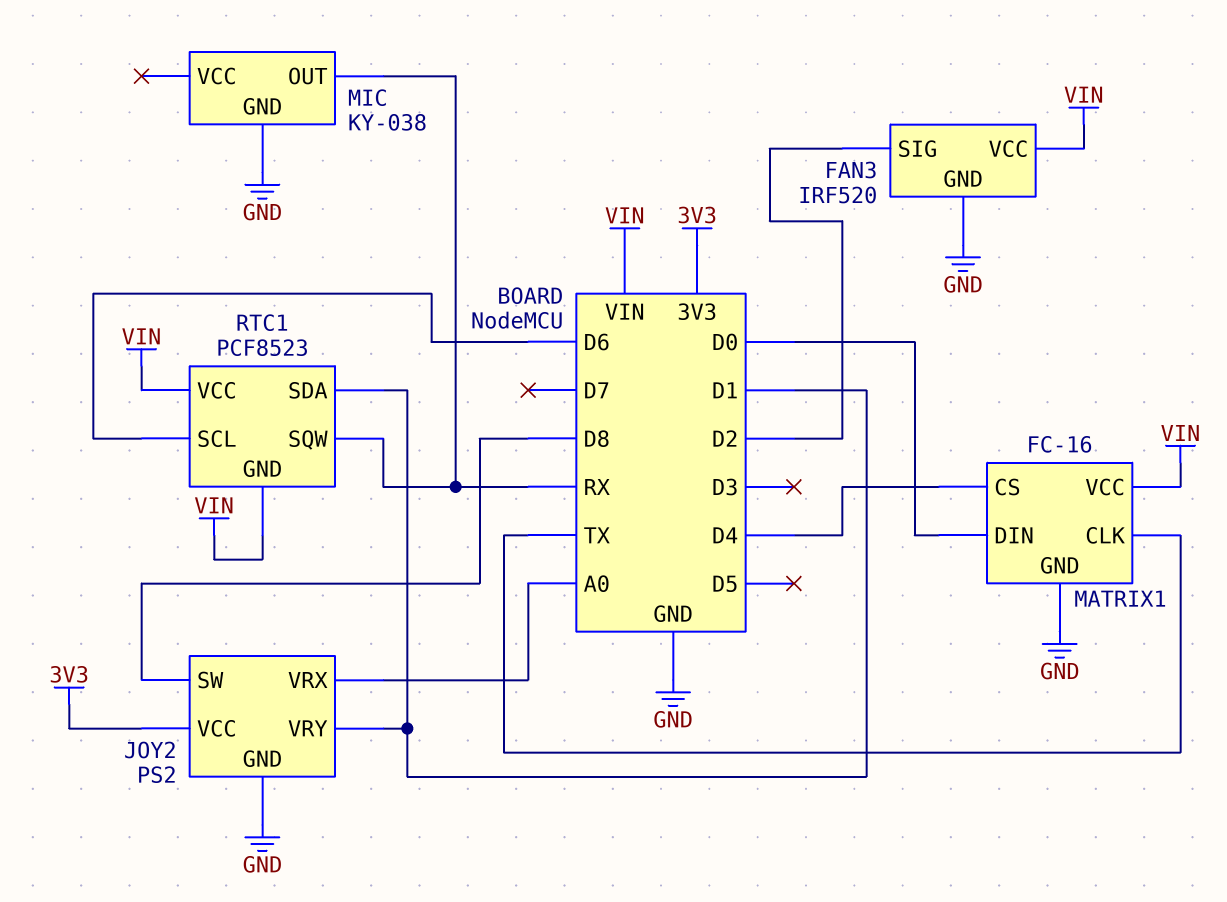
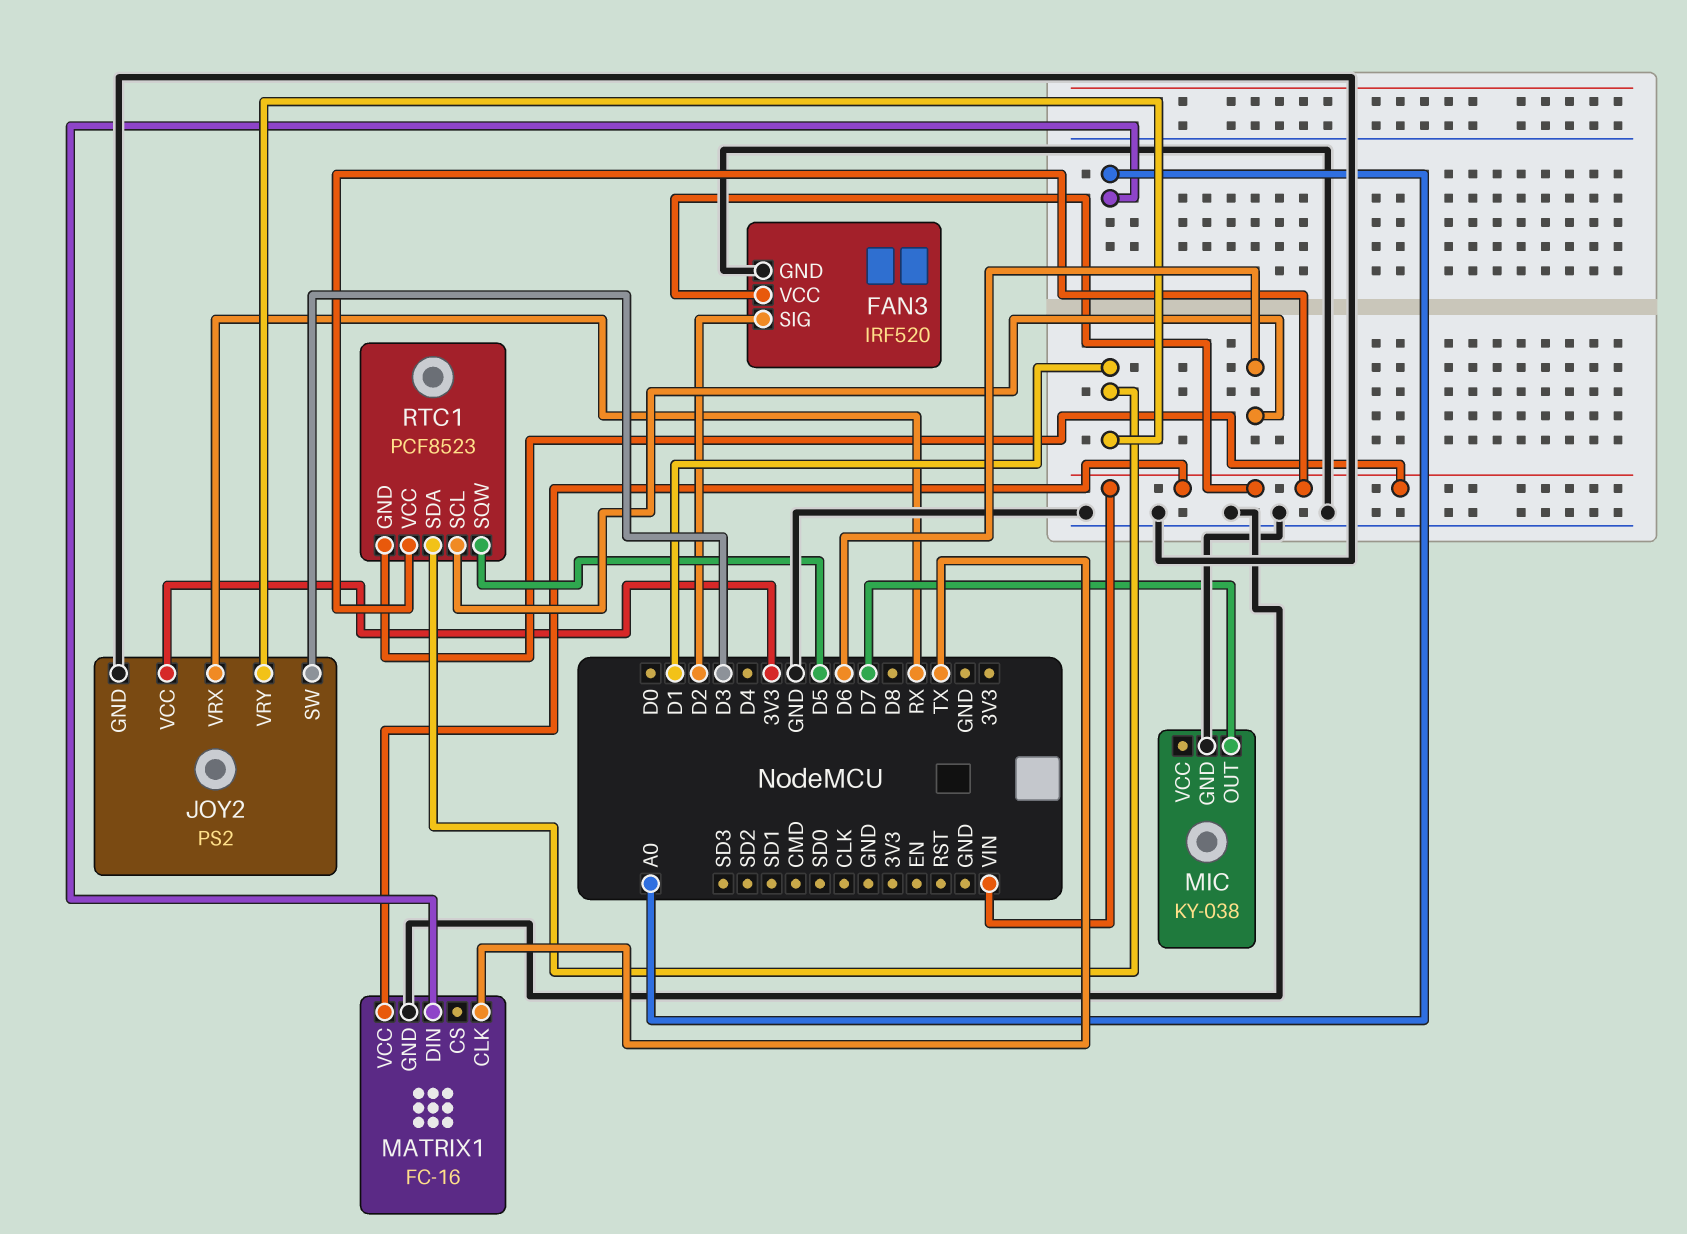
JOY2 pin SW: D8 -> D3
JOY2 pin VRX: A0 -> RX
MATRIX1 pin CS: D4 -> none
MATRIX1 pin DIN: D0 -> A0
MIC pin OUT: RX -> D7
RTC1 pin SQW: RX -> D5

